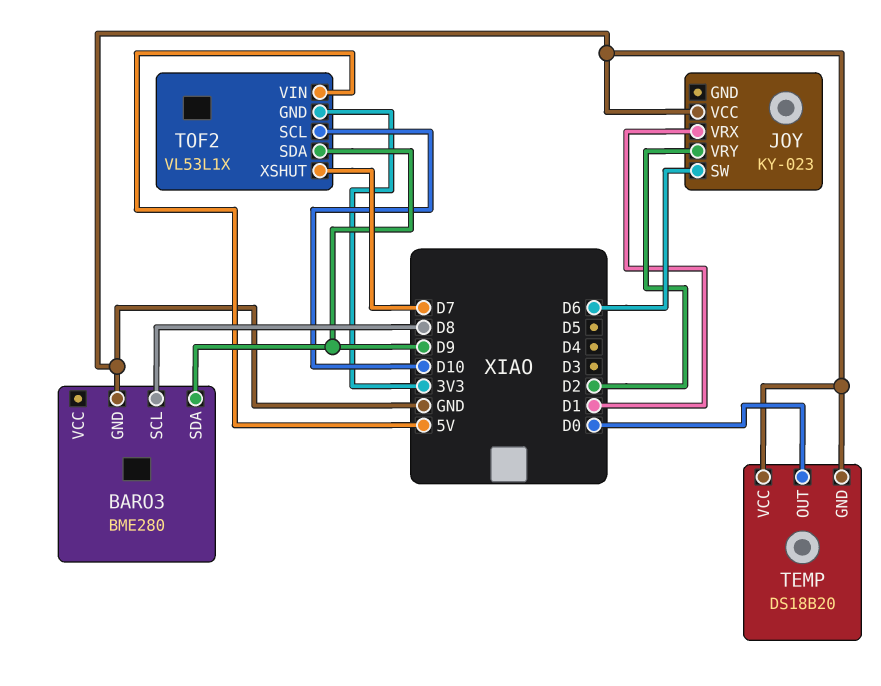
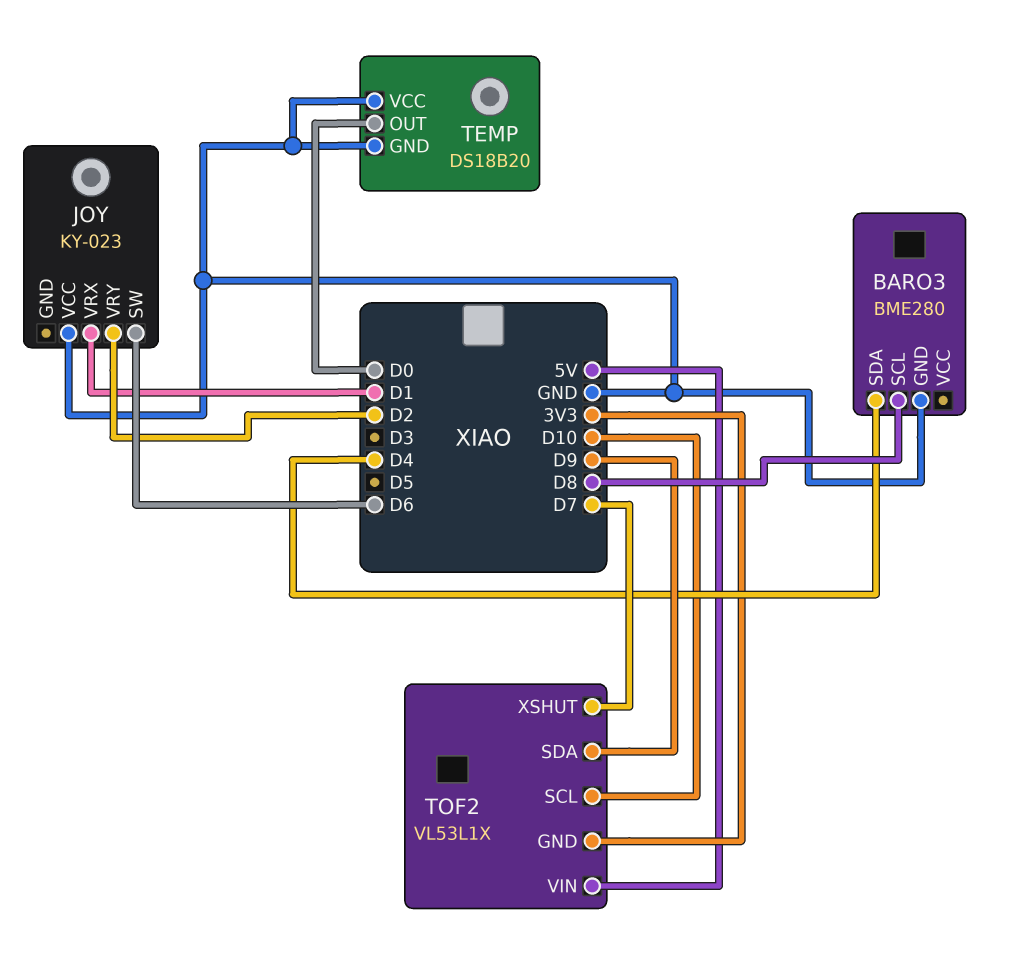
BARO3 pin SDA: D9 -> D4

